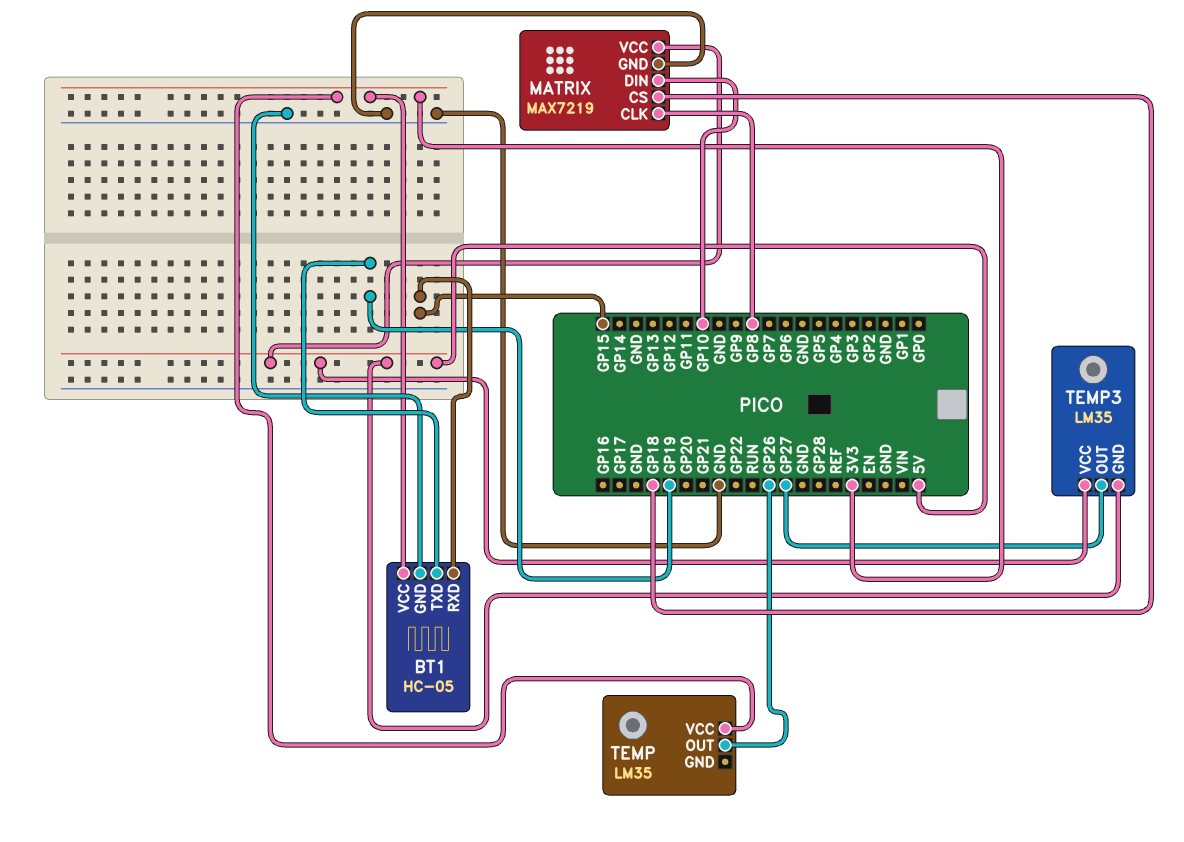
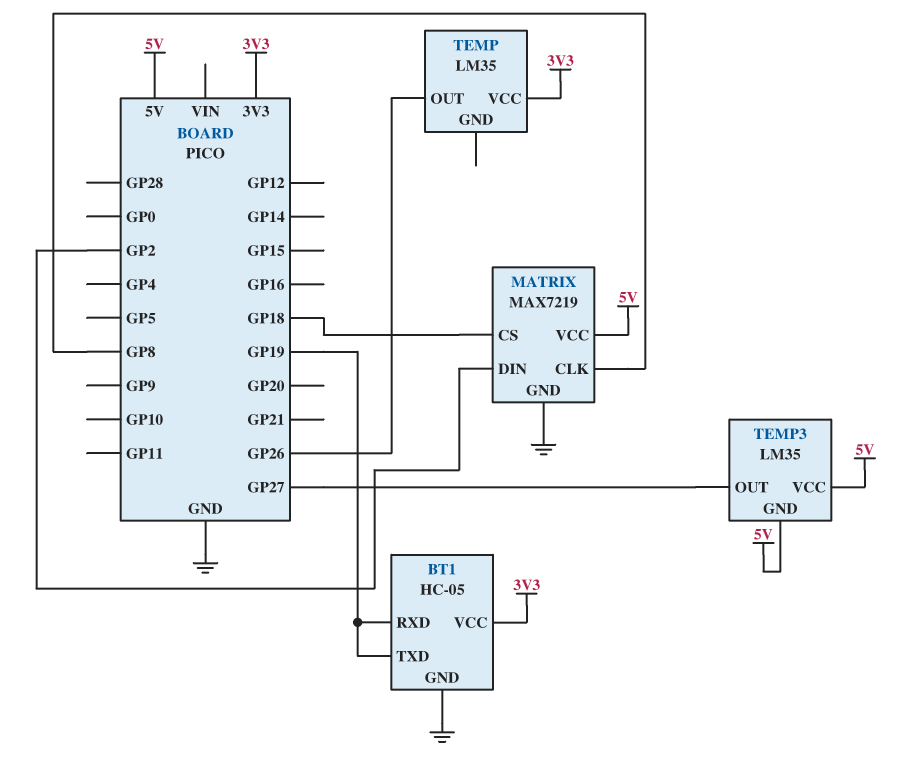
BT1 pin RXD: GP15 -> GP19
MATRIX pin DIN: GP10 -> GP2

